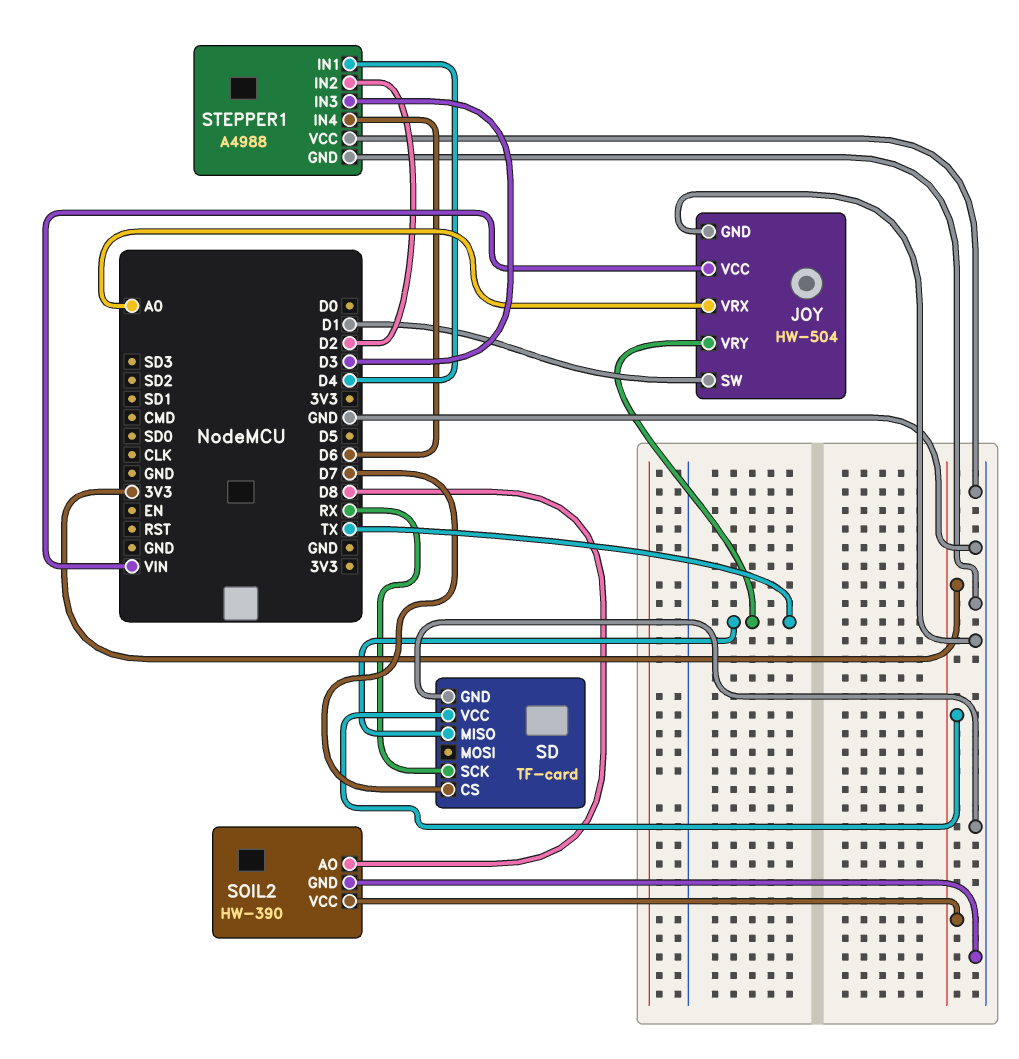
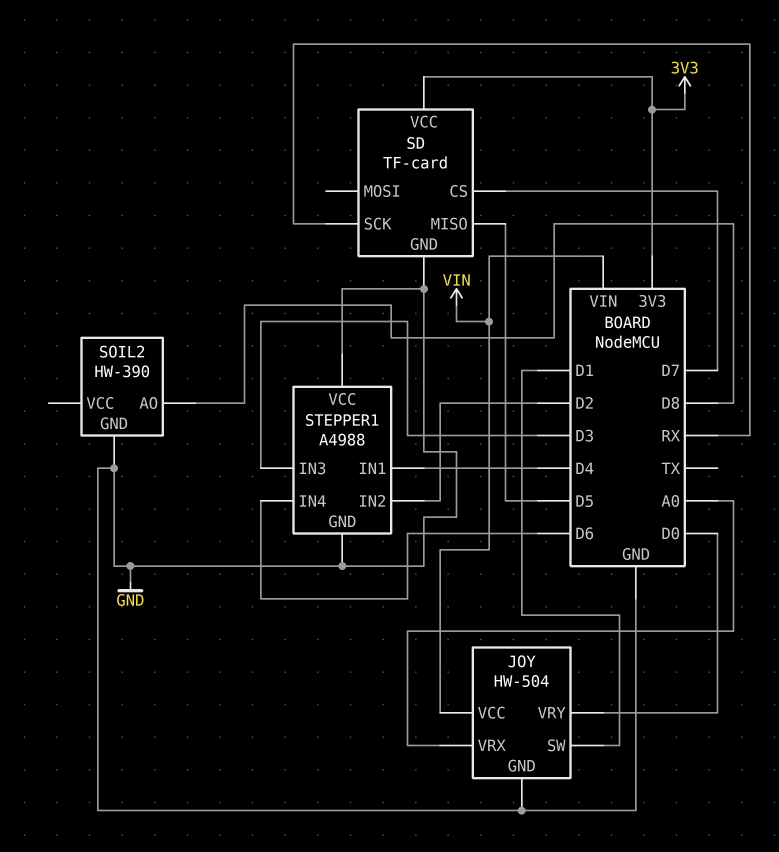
JOY pin VRY: TX -> D0
SD pin MISO: TX -> D5
SOIL2 pin VCC: 3V3 -> none

